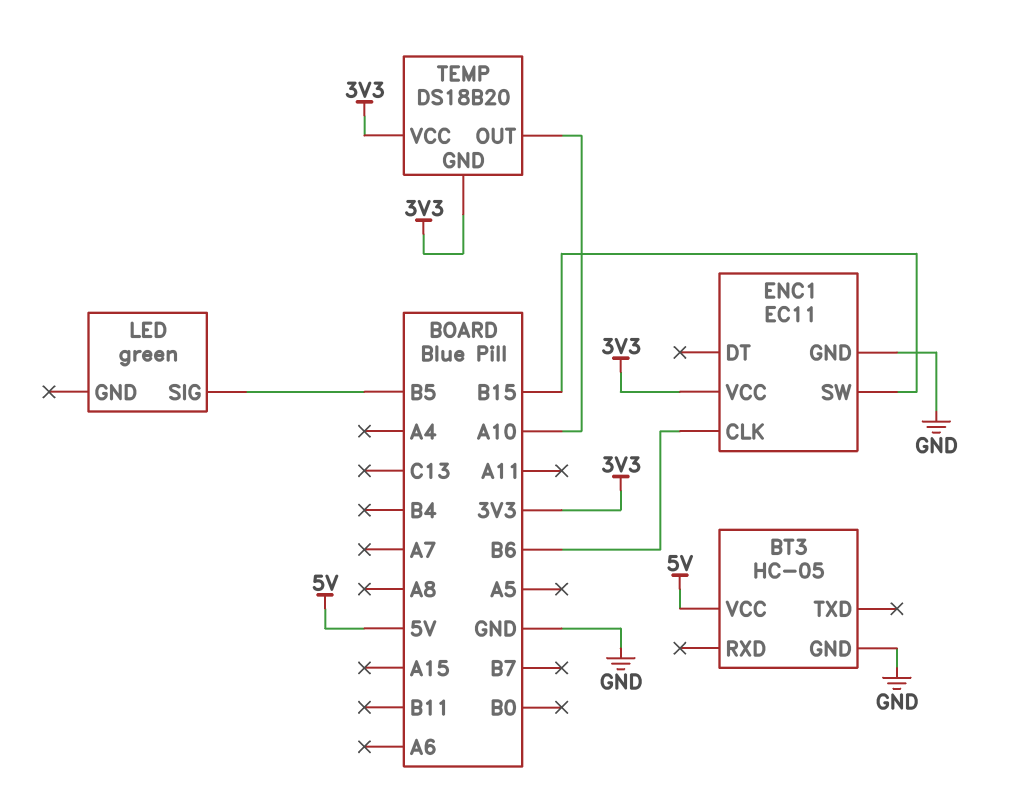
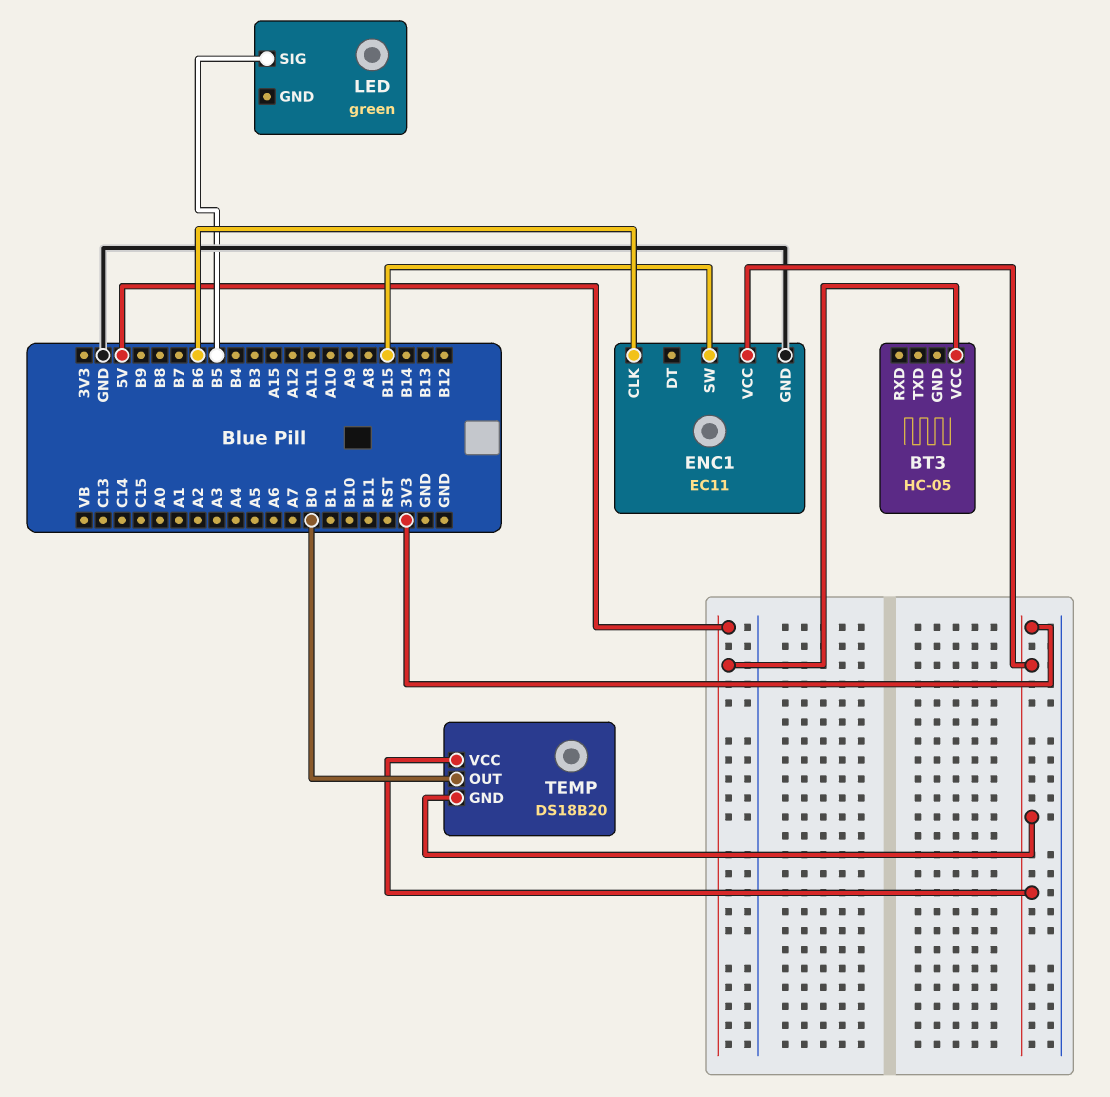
BT3 pin GND: GND -> none
TEMP pin OUT: A10 -> B0

